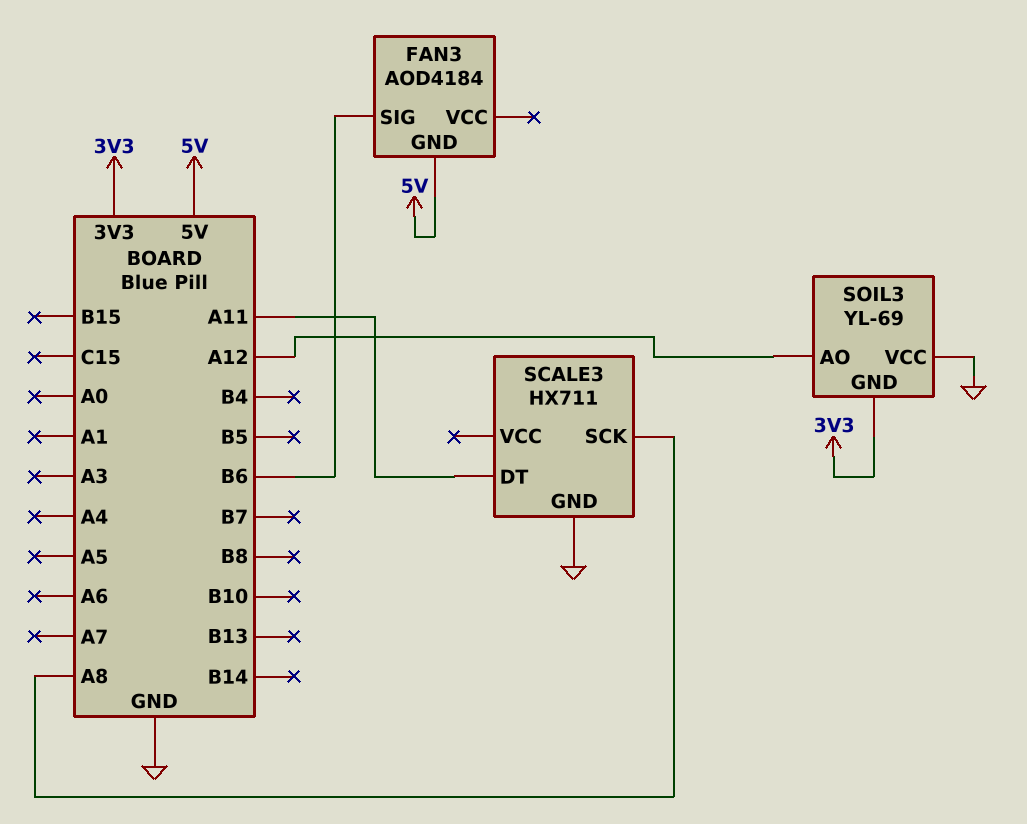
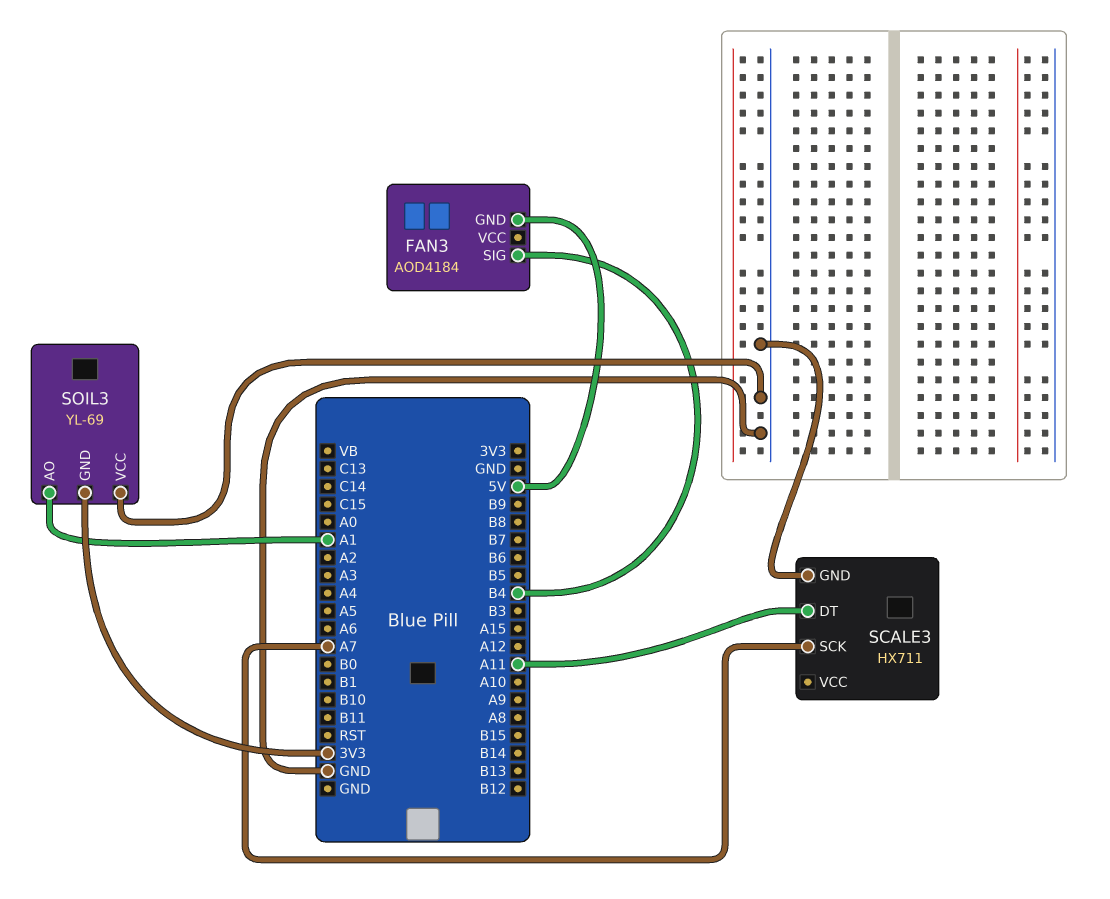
FAN3 pin SIG: B6 -> B4
SCALE3 pin SCK: A8 -> A7
SOIL3 pin AO: A12 -> A1

